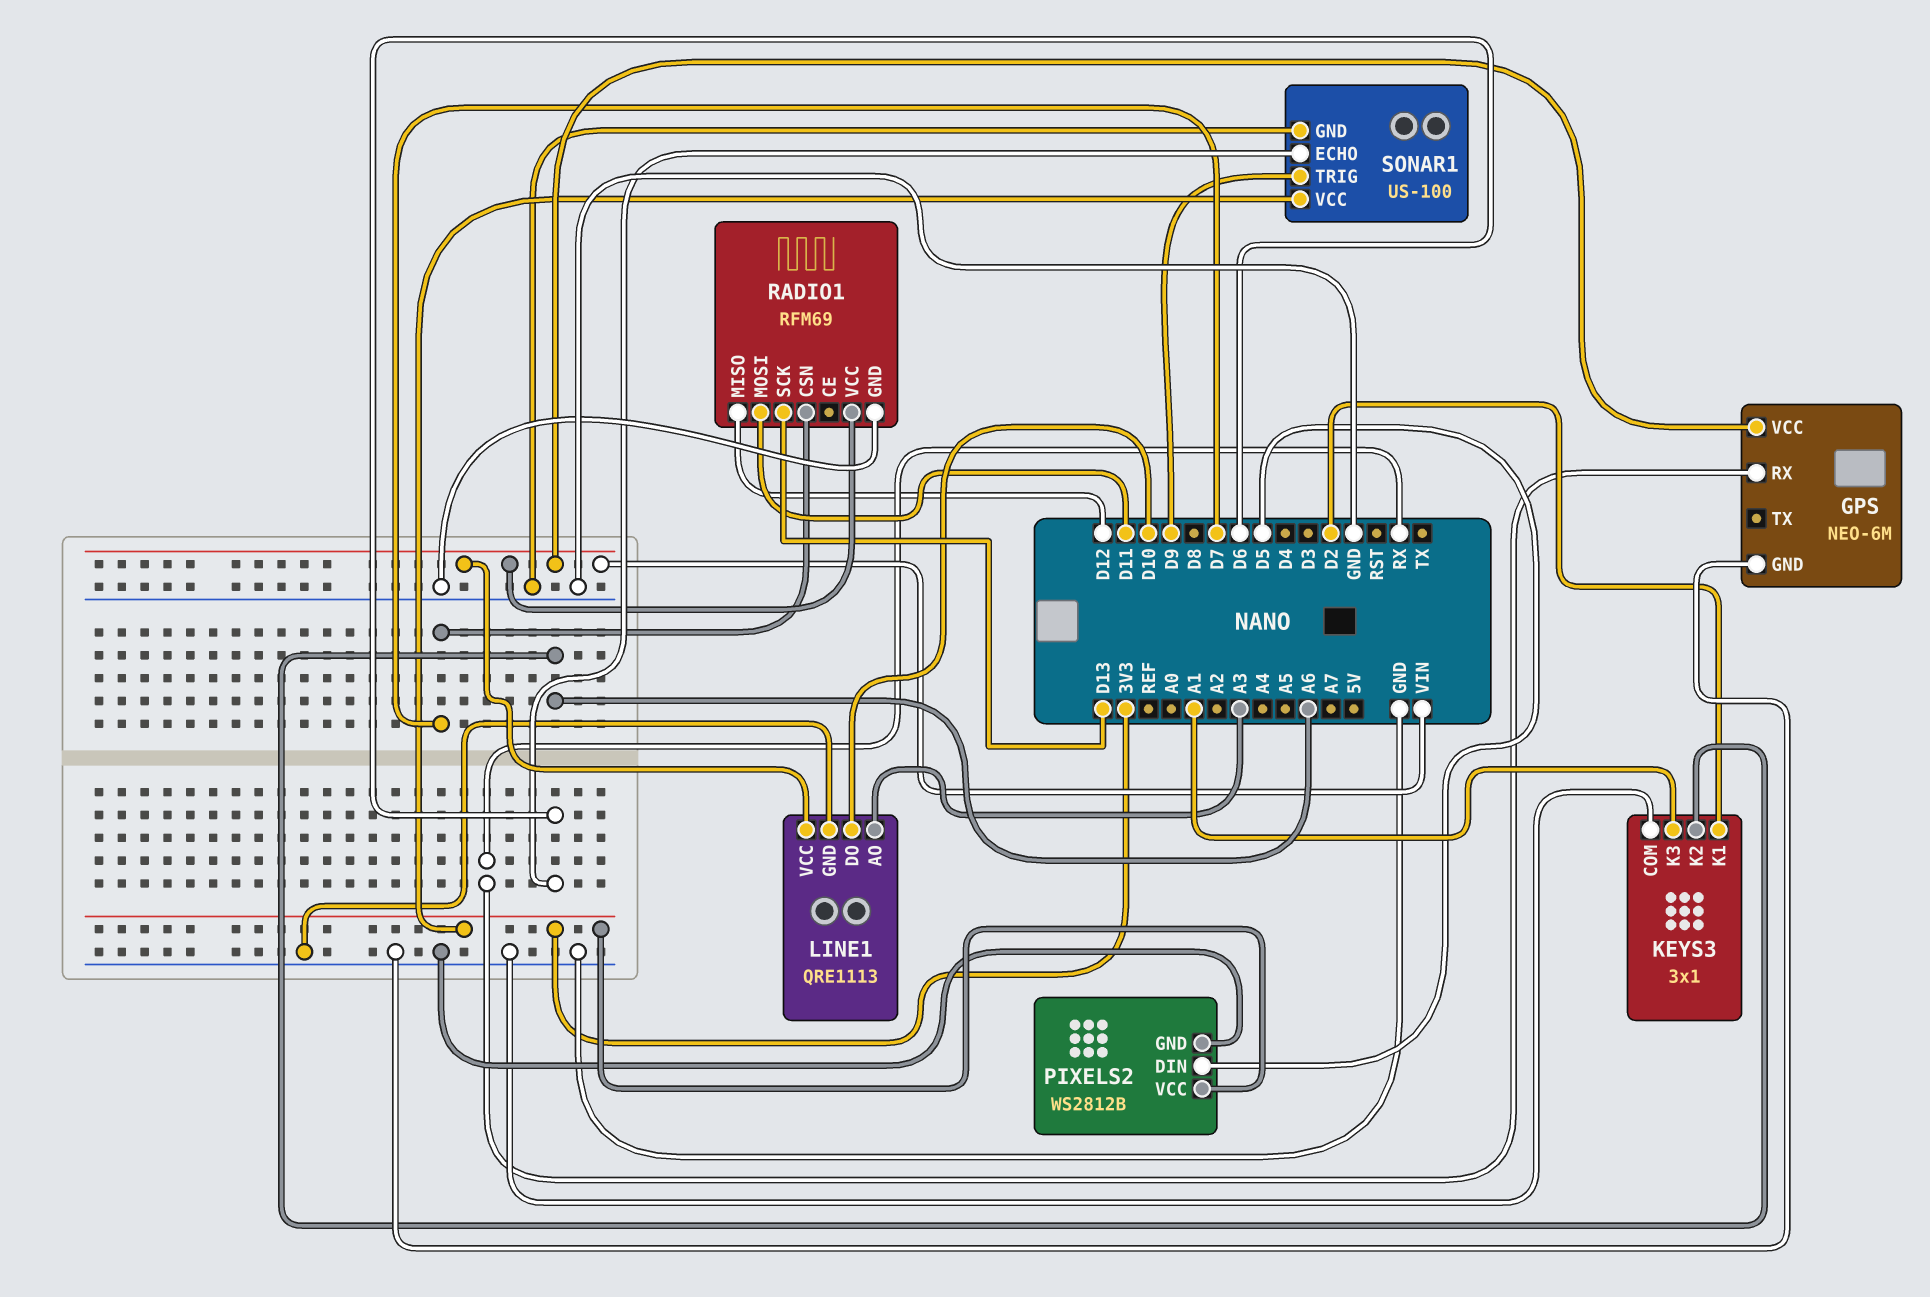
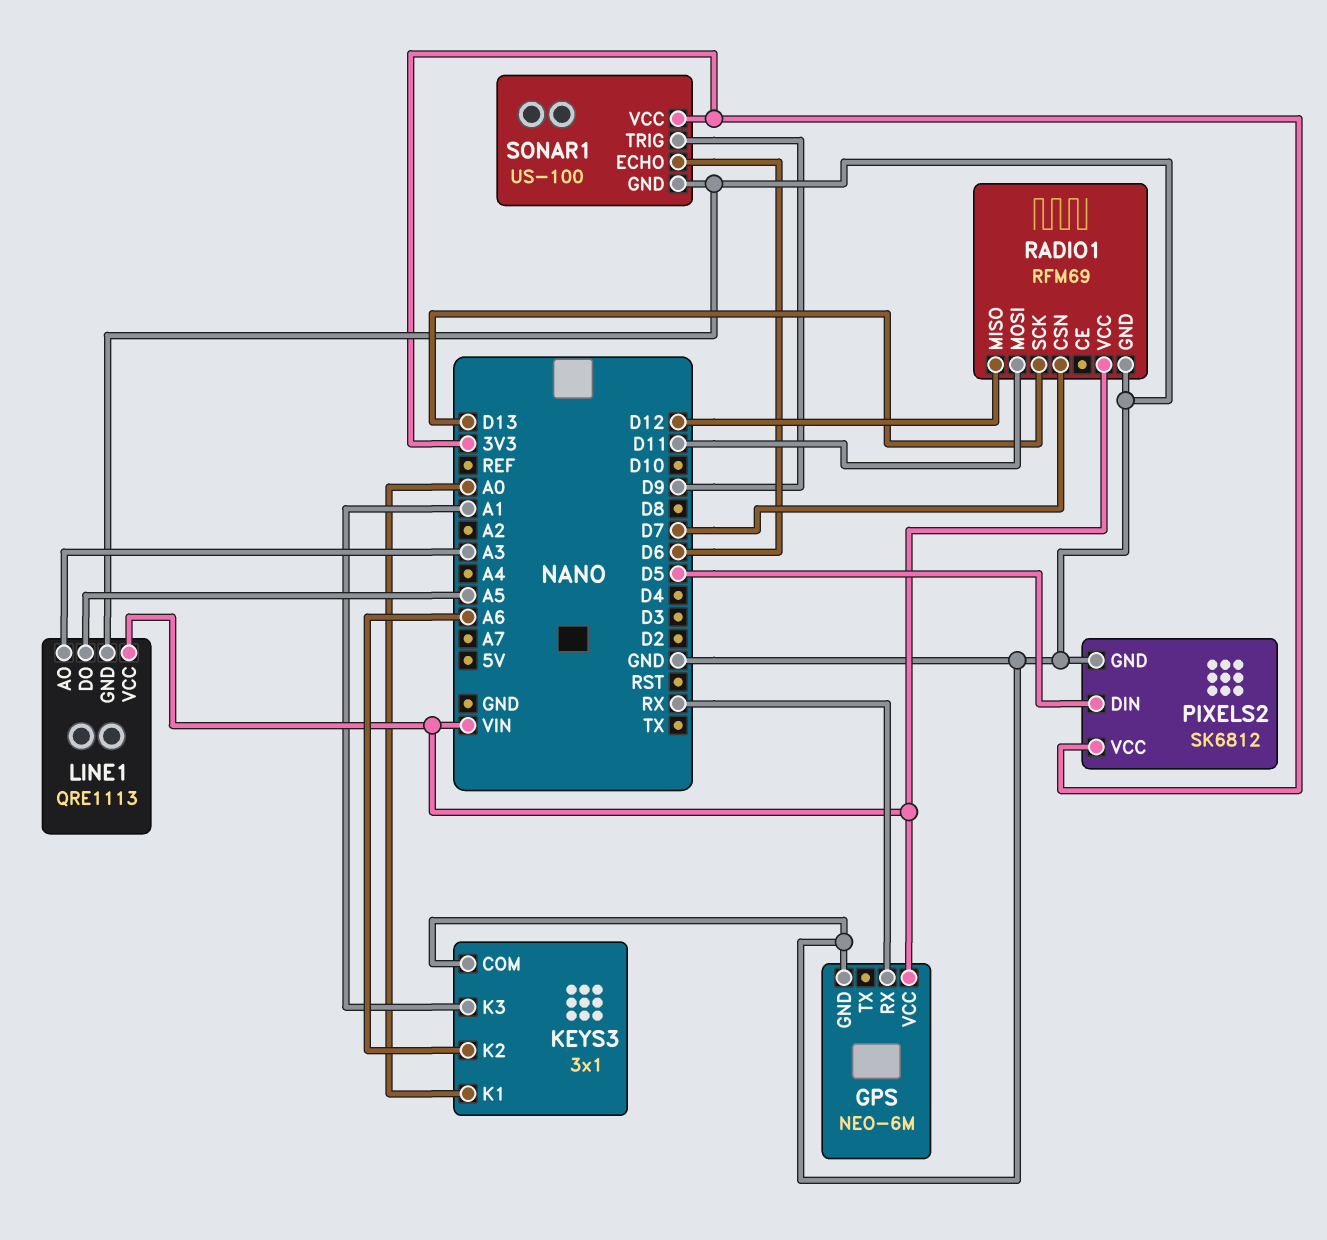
KEYS3 pin K1: D2 -> A0
LINE1 pin DO: D10 -> A5
PIXELS2: WS2812B -> SK6812

